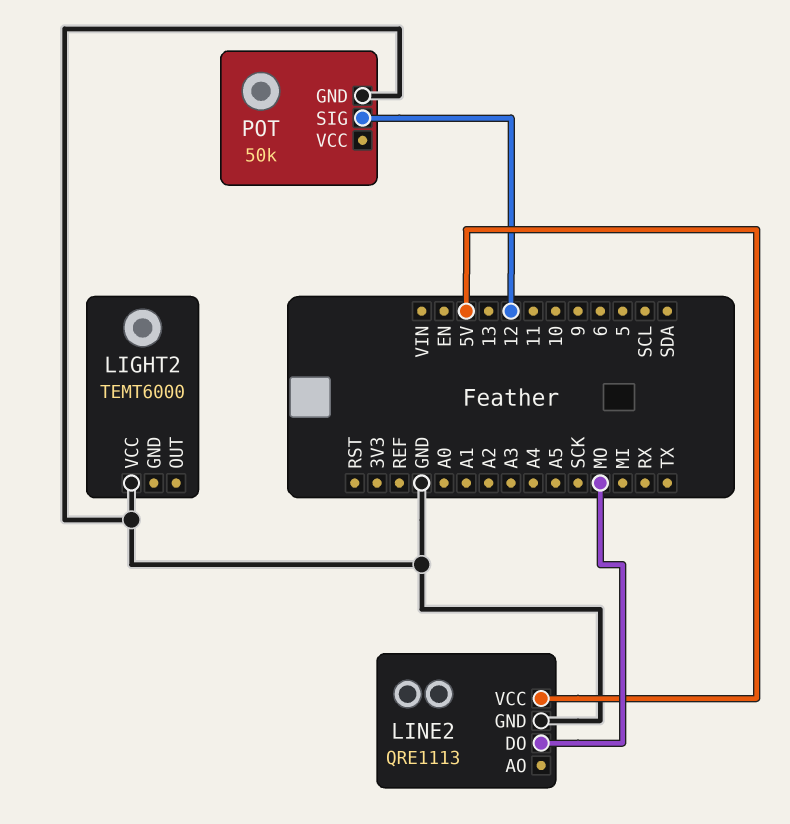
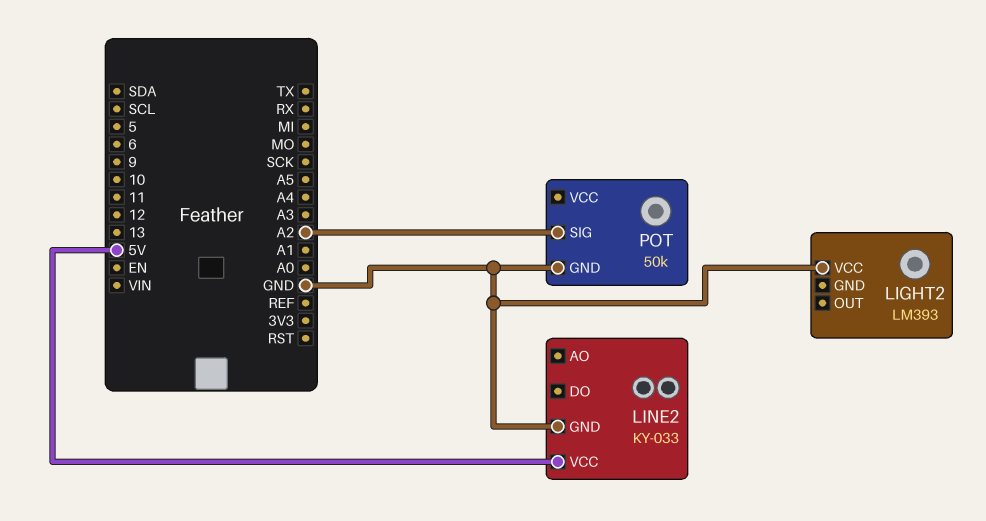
LIGHT2: TEMT6000 -> LM393
LINE2: QRE1113 -> KY-033
LINE2 pin DO: MO -> none
POT pin SIG: 12 -> A2

